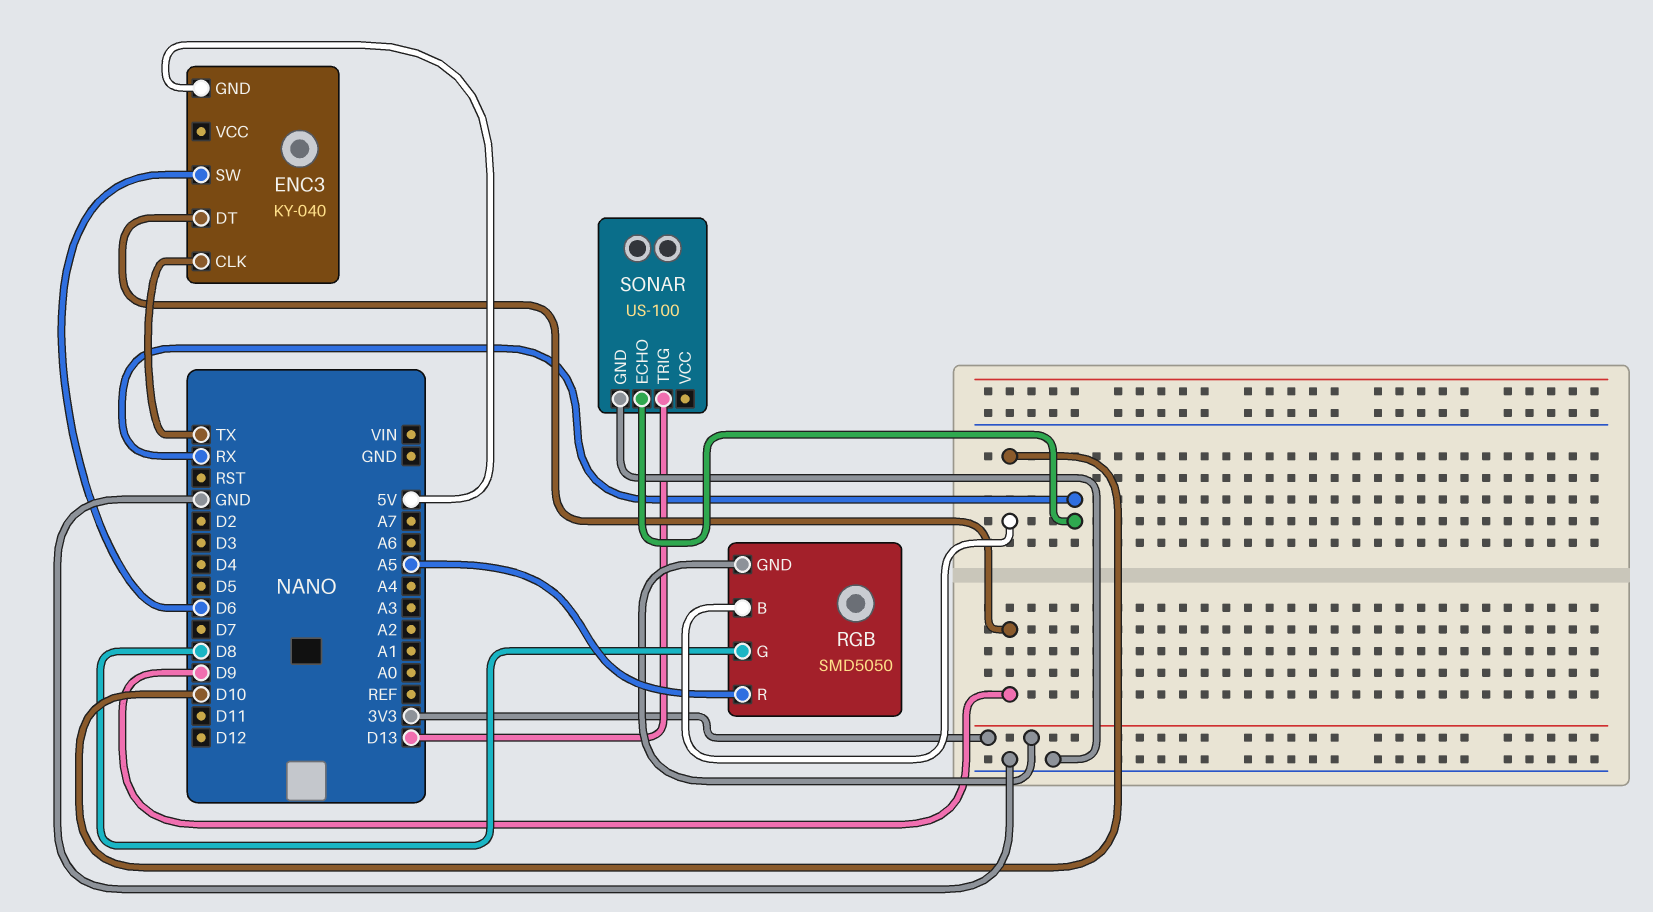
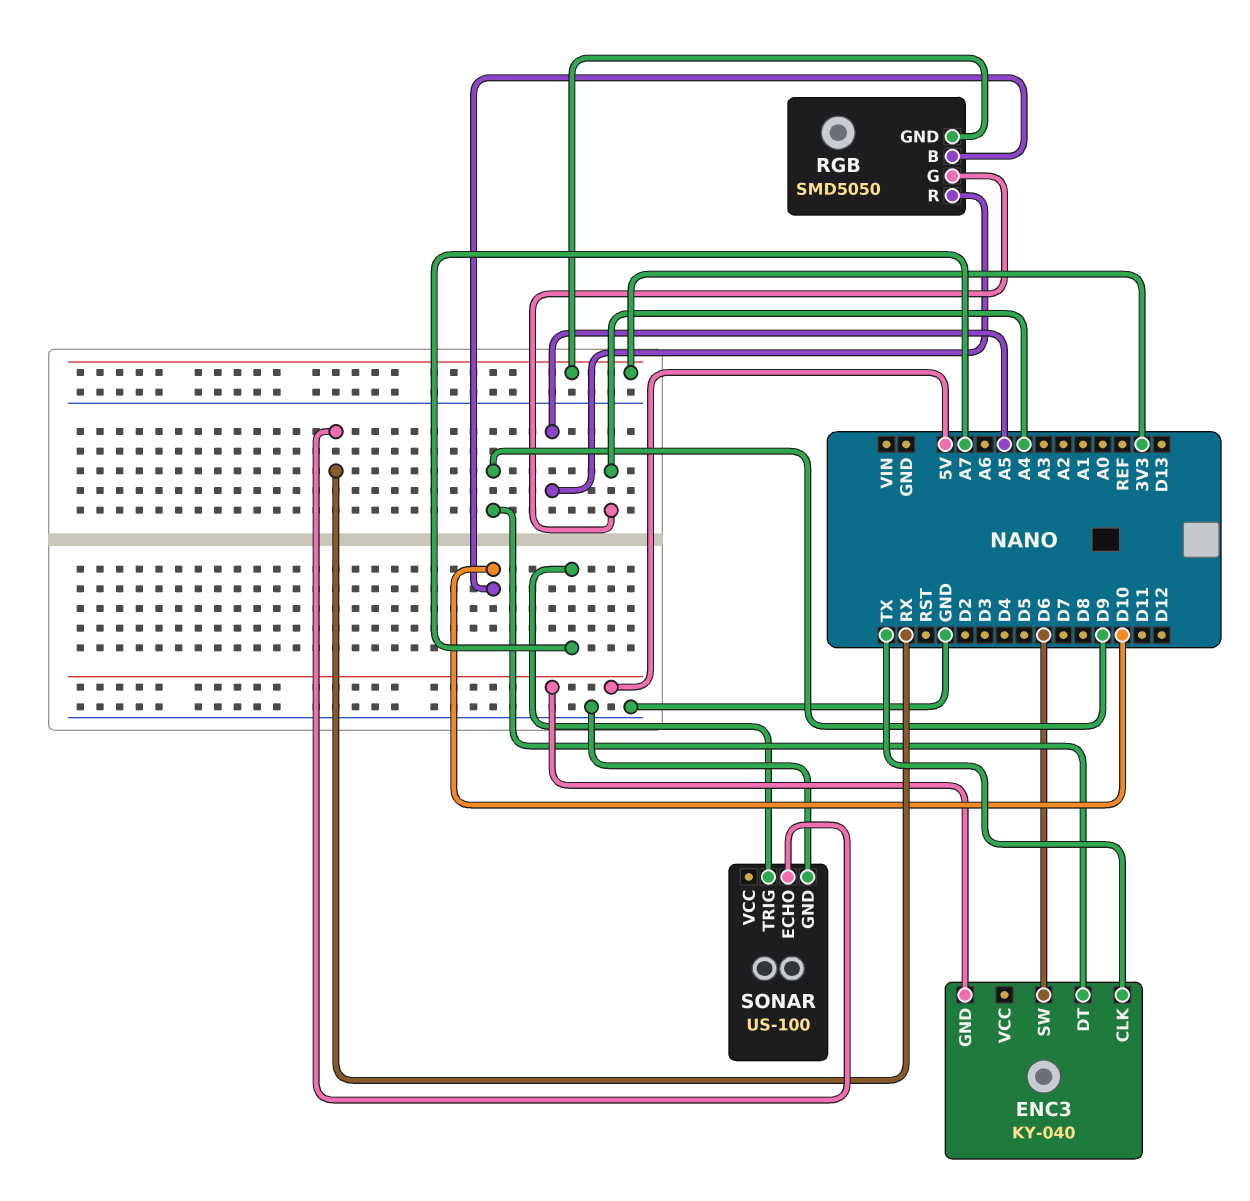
RGB pin G: D8 -> A4
SONAR pin TRIG: D13 -> A7

